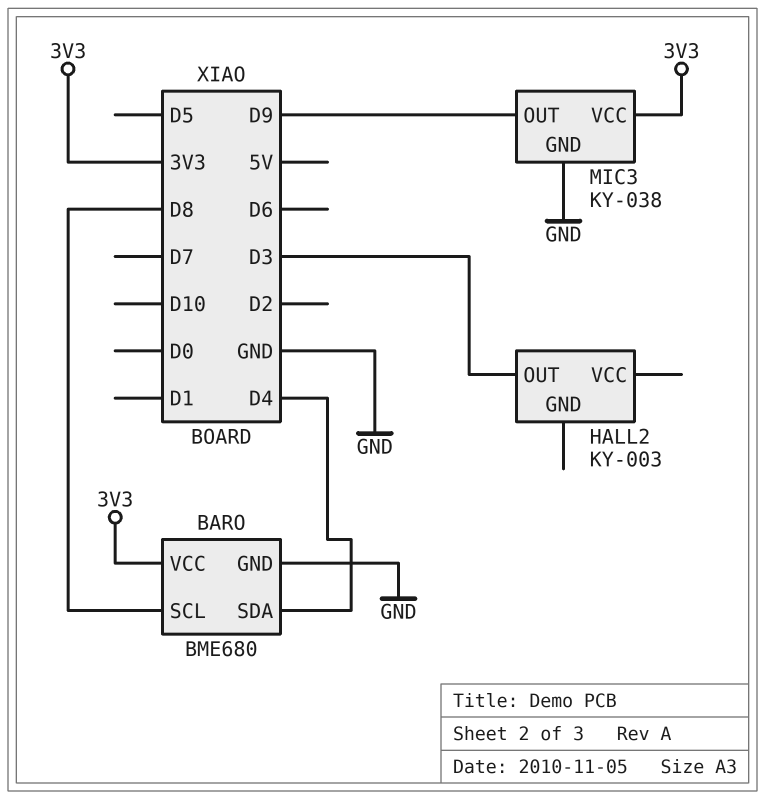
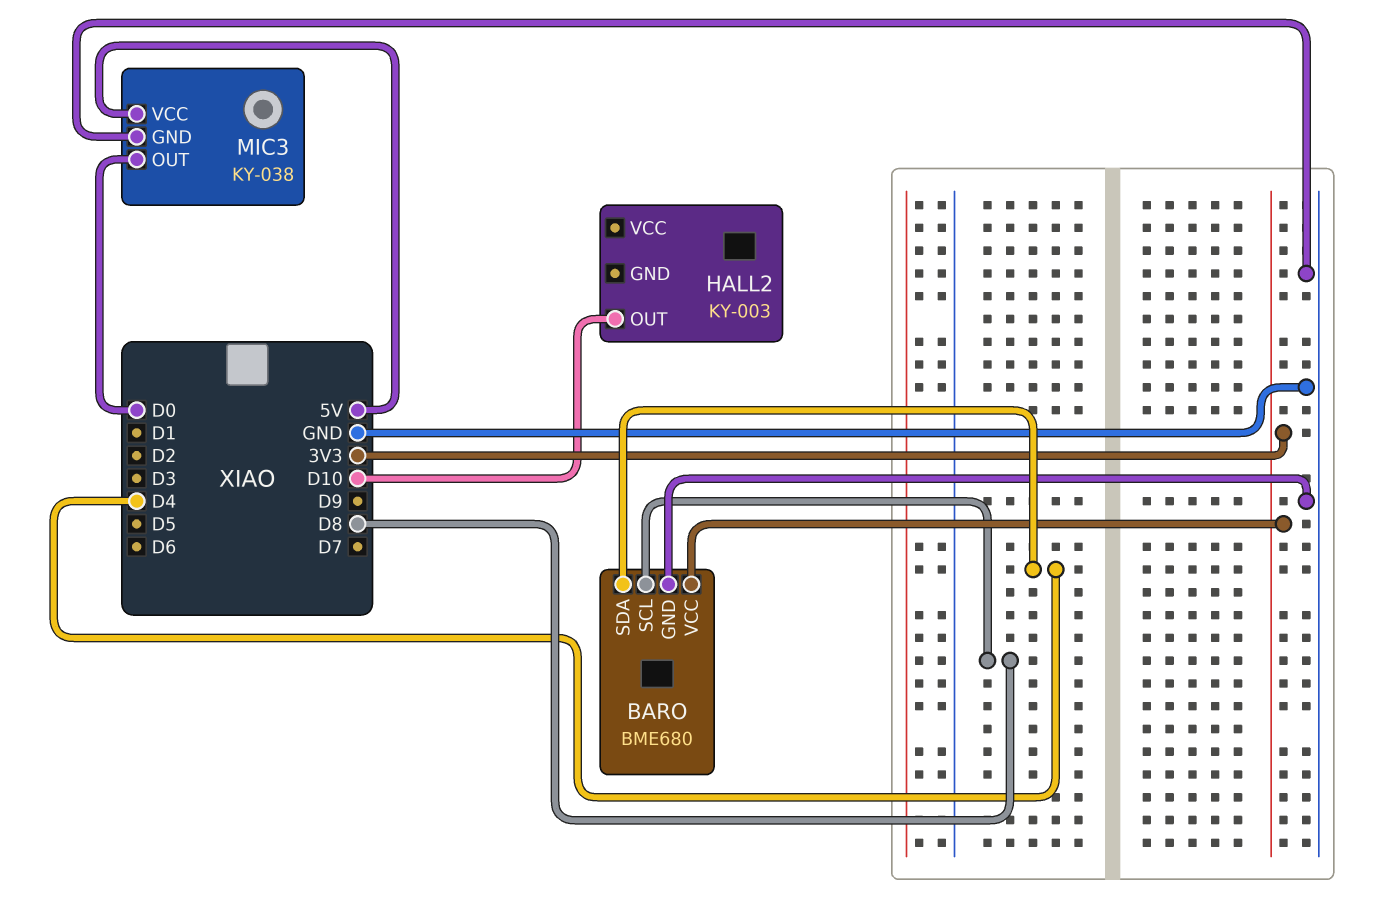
HALL2 pin OUT: D3 -> D10
MIC3 pin OUT: D9 -> D0
MIC3 pin VCC: 3V3 -> 5V

